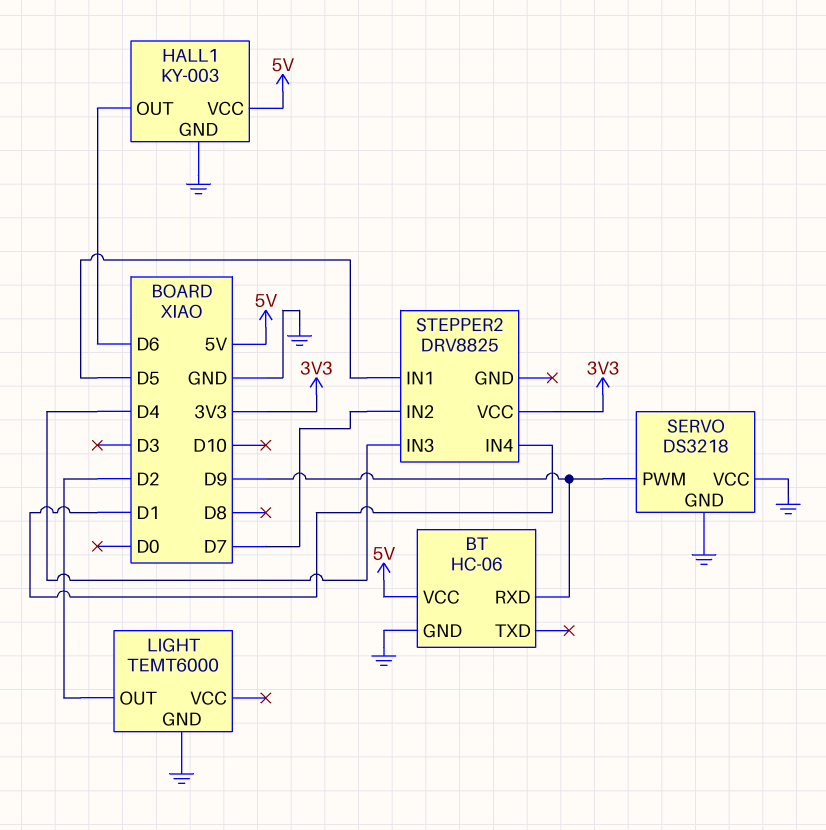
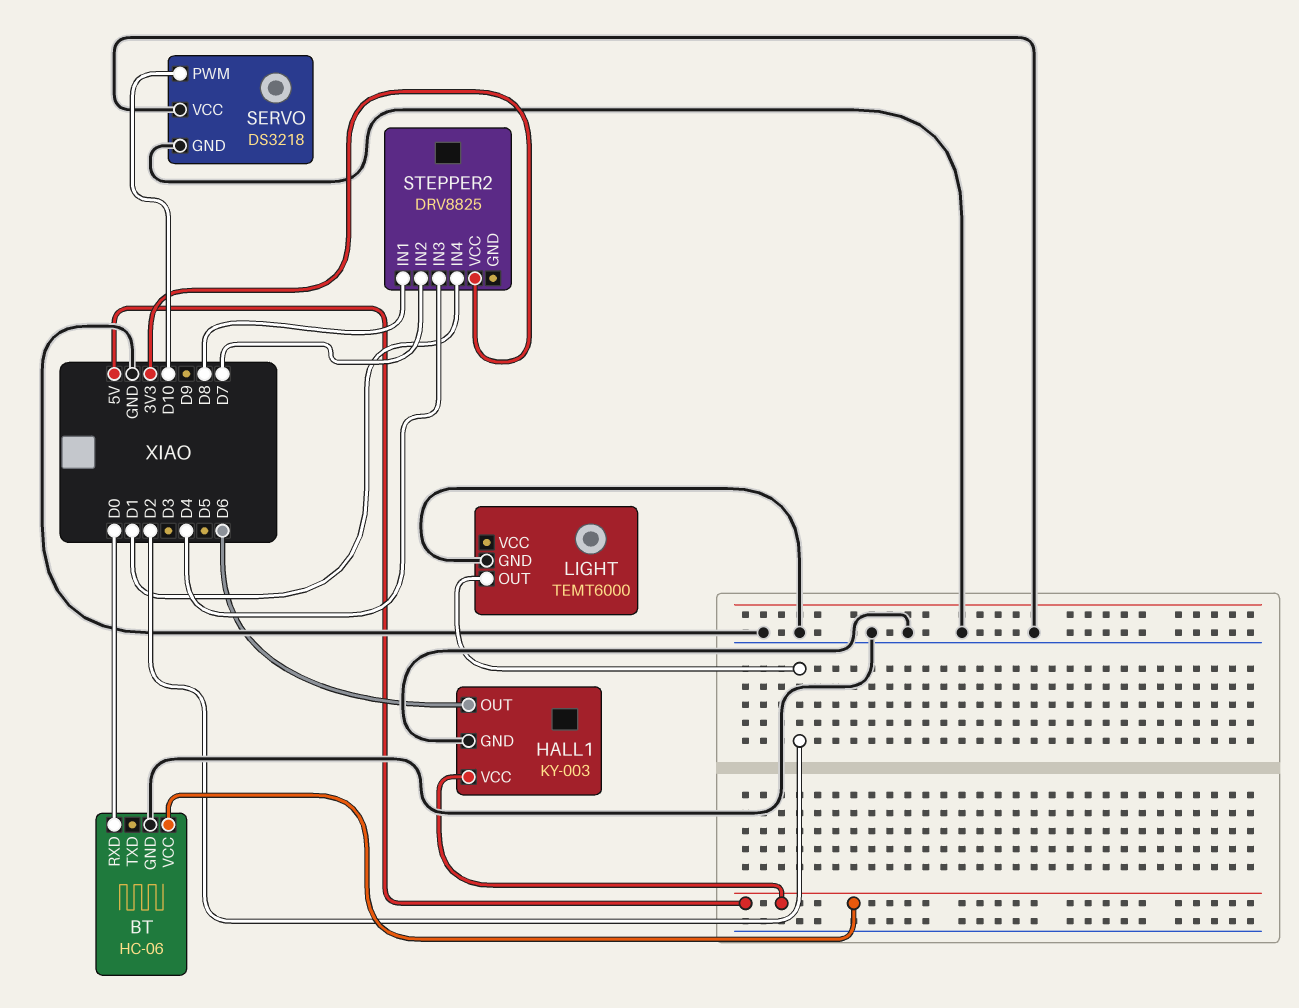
BT pin RXD: D9 -> D0
SERVO pin PWM: D9 -> D10
STEPPER2 pin IN1: D5 -> D8

